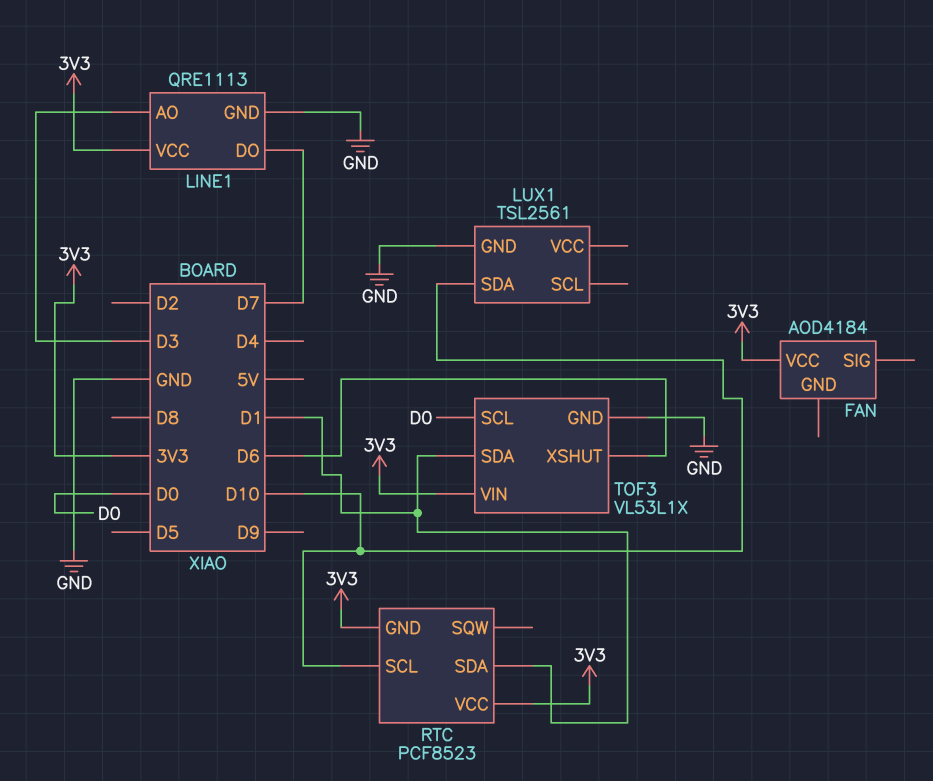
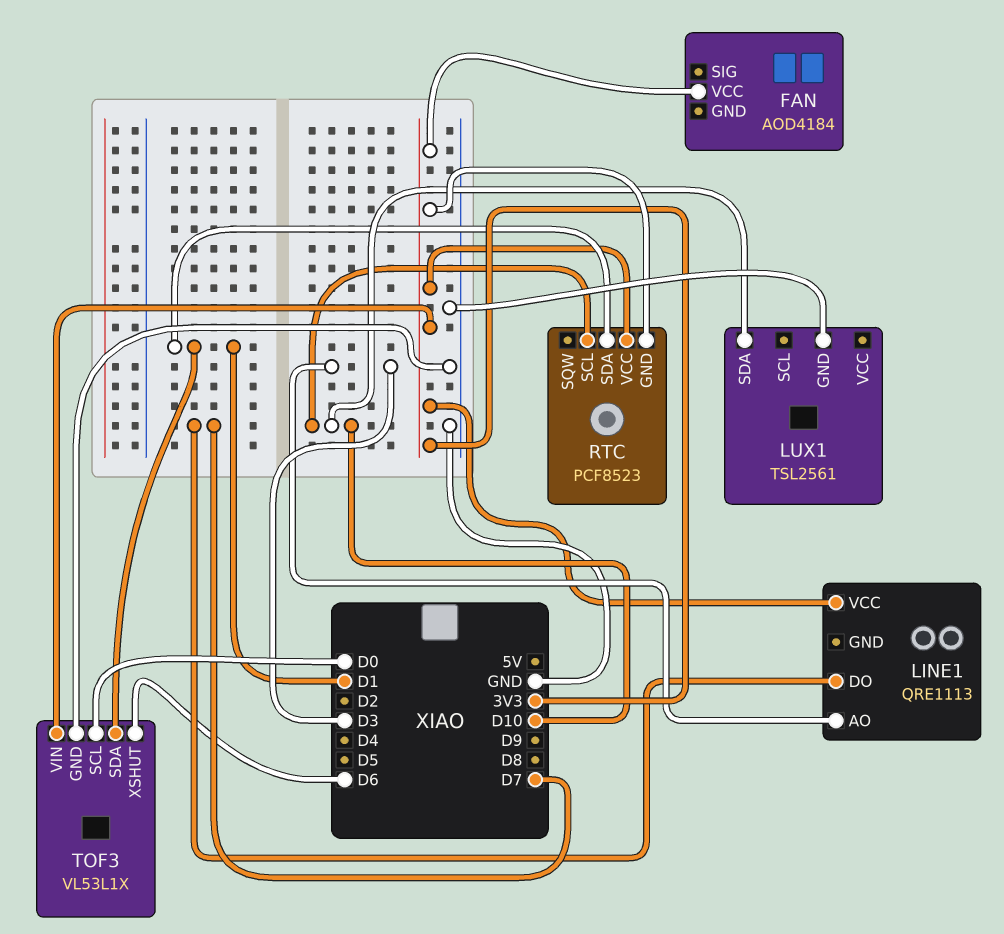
LINE1 pin GND: GND -> none

